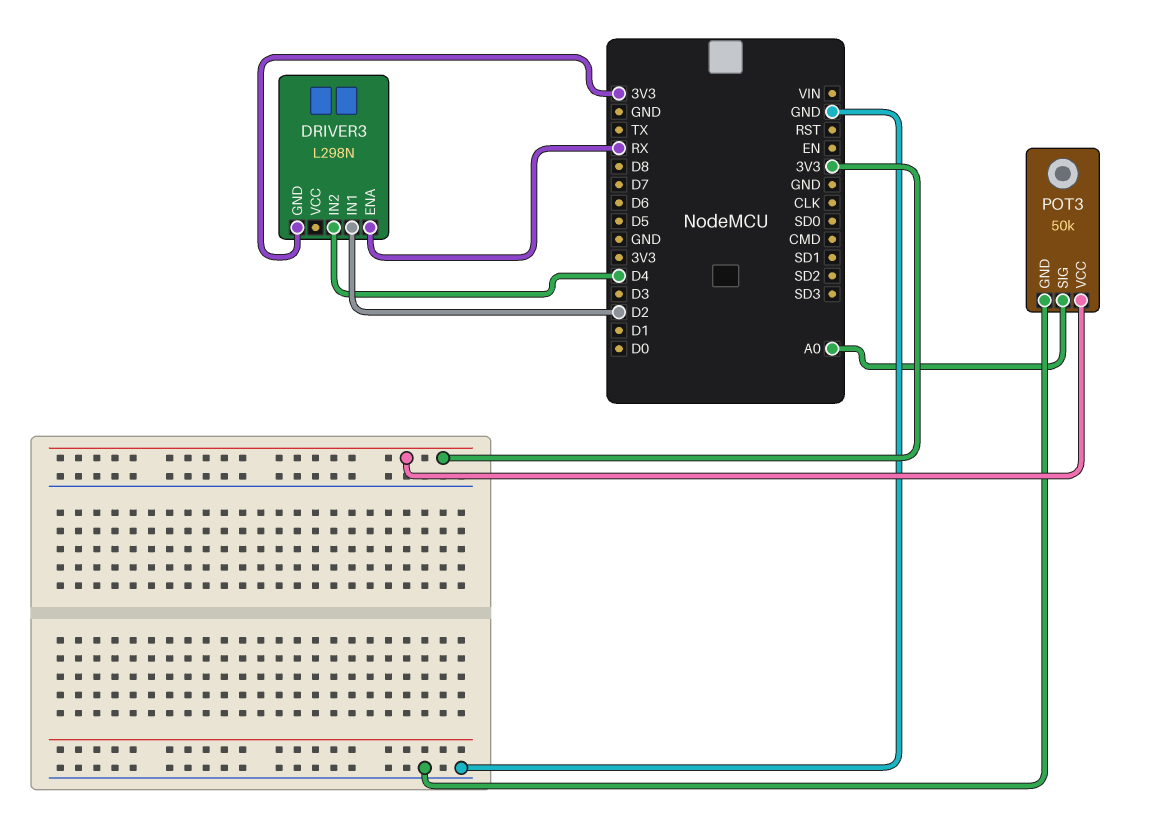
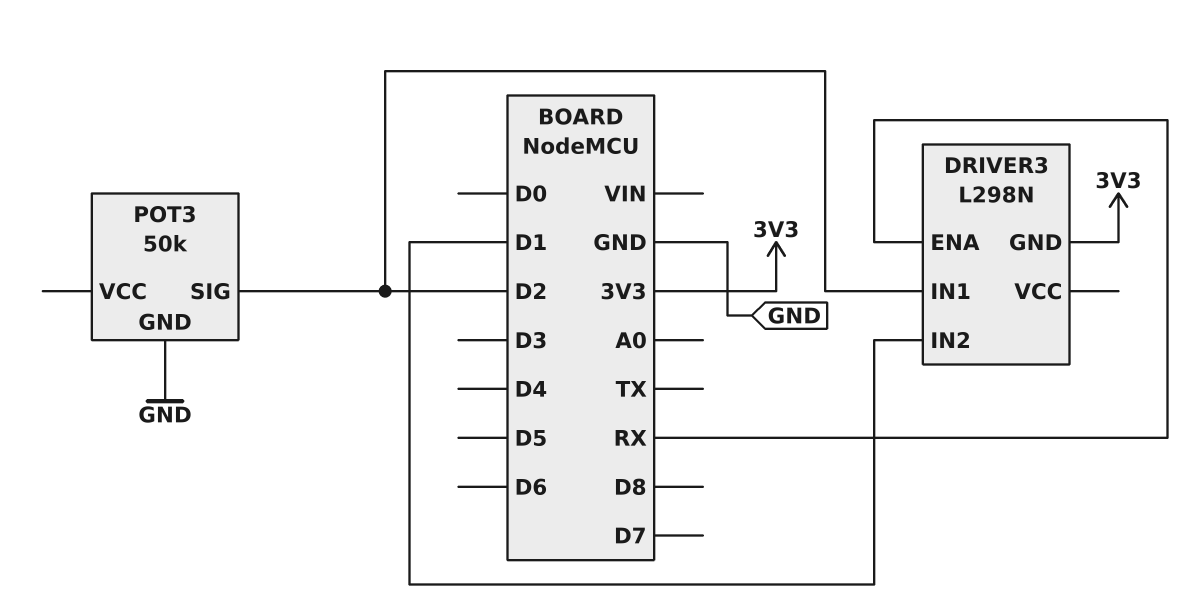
DRIVER3 pin IN2: D4 -> D1
POT3 pin SIG: A0 -> D2
POT3 pin VCC: 3V3 -> none

